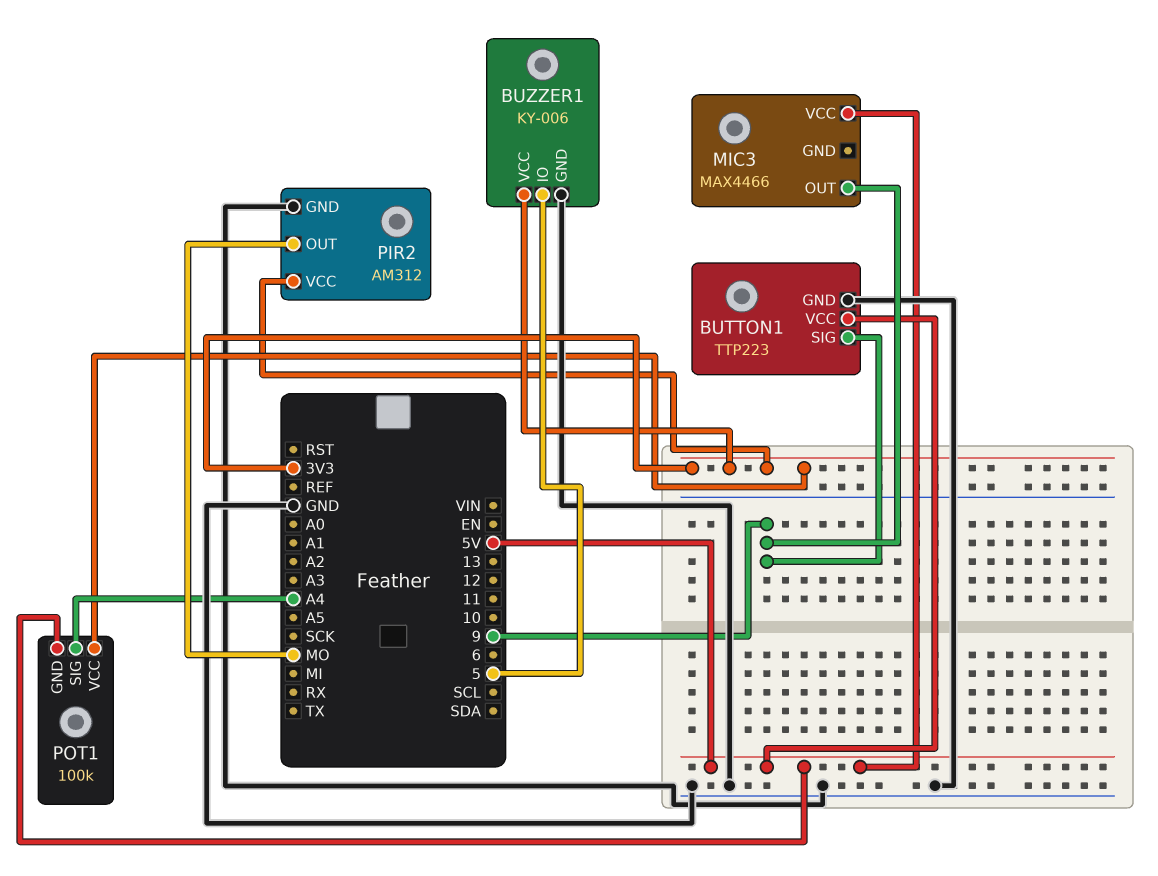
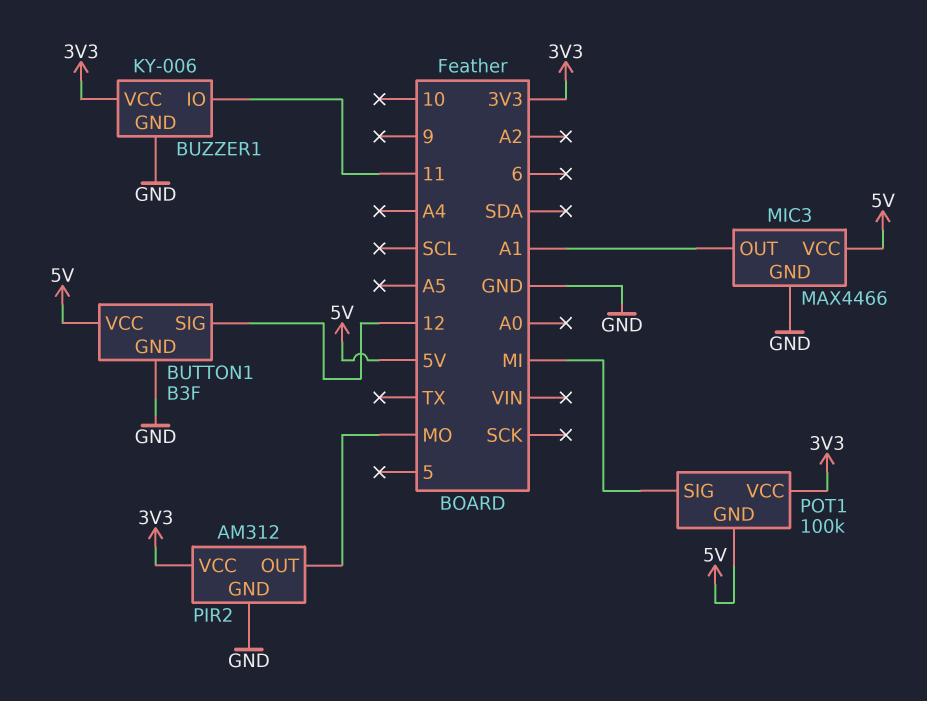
BUTTON1: TTP223 -> B3F
BUTTON1 pin SIG: 9 -> 12
BUZZER1 pin IO: 5 -> 11
MIC3 pin GND: none -> GND
MIC3 pin OUT: 9 -> A1
POT1 pin SIG: A4 -> MI

